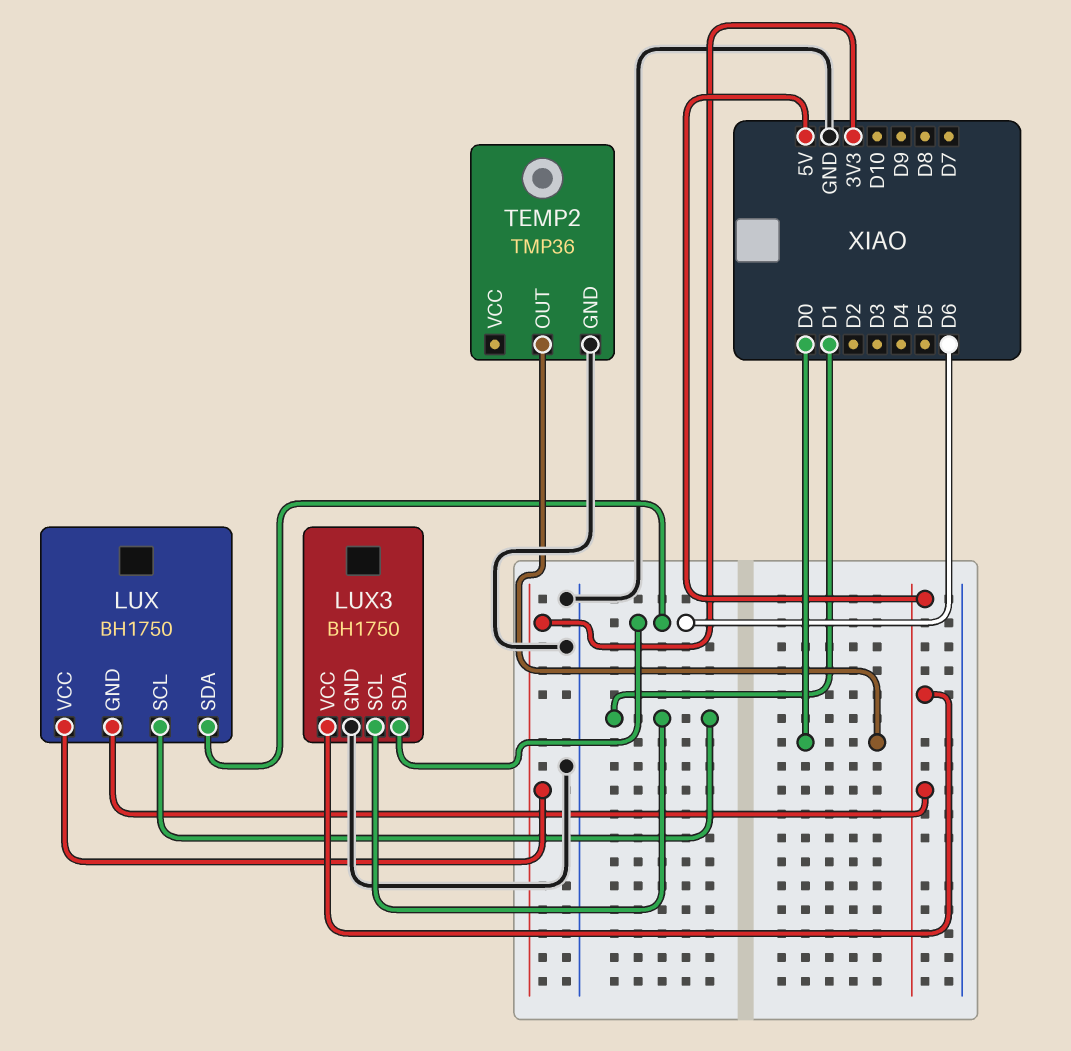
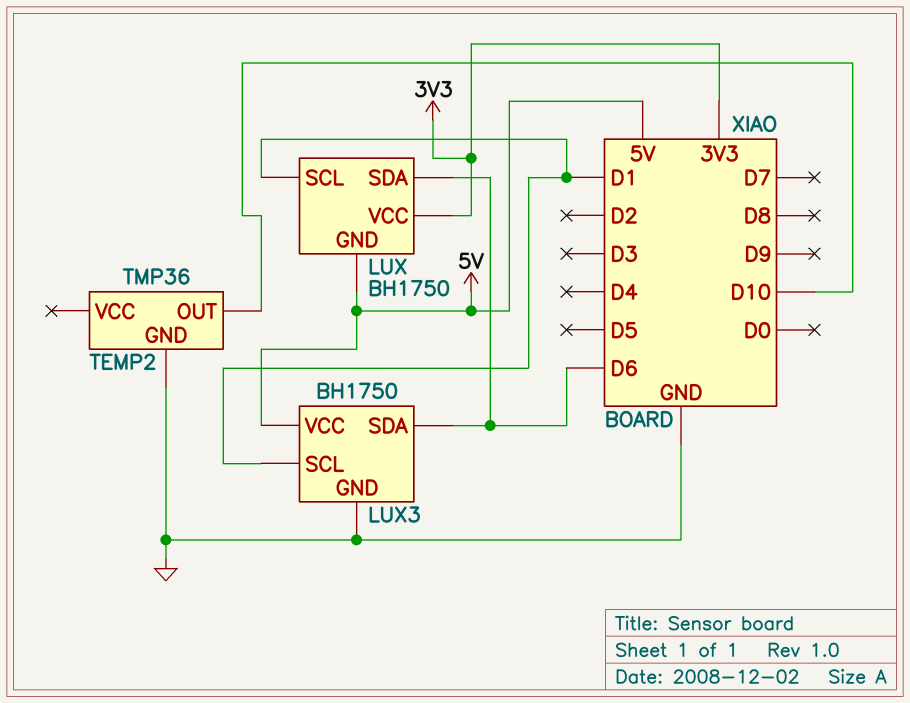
TEMP2 pin OUT: D0 -> D10

